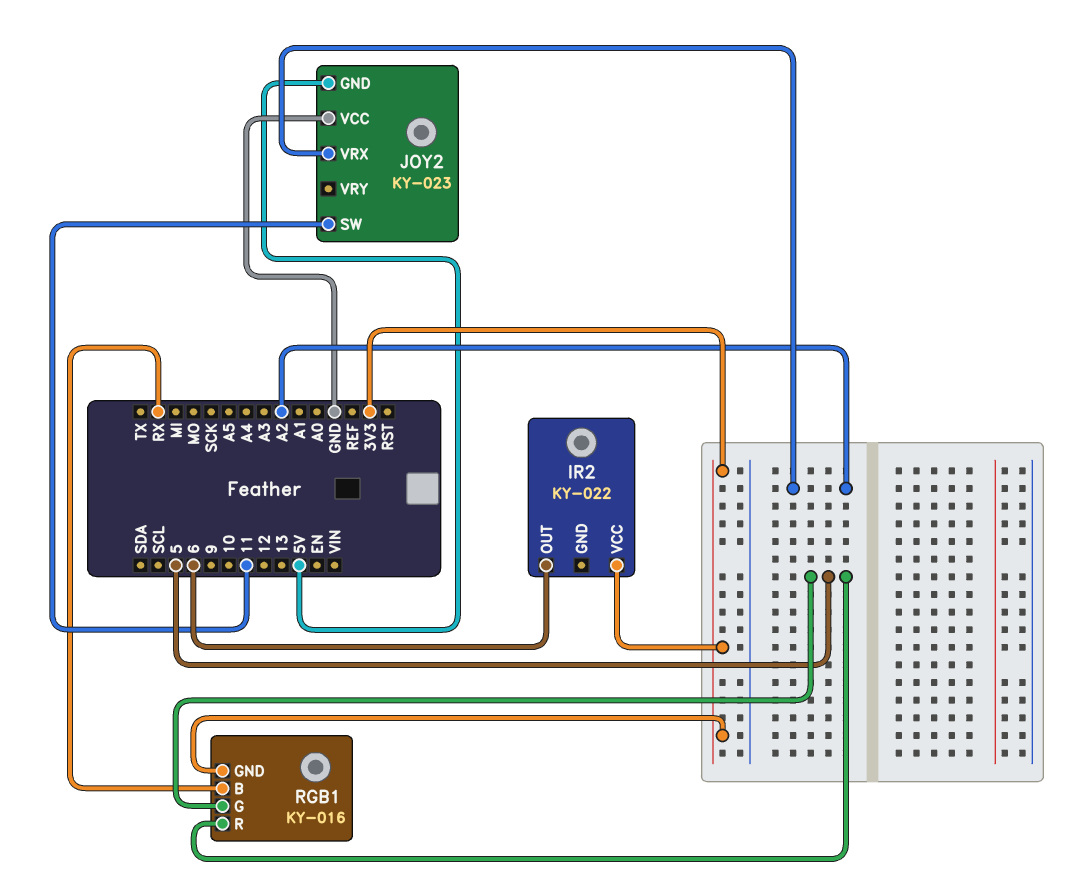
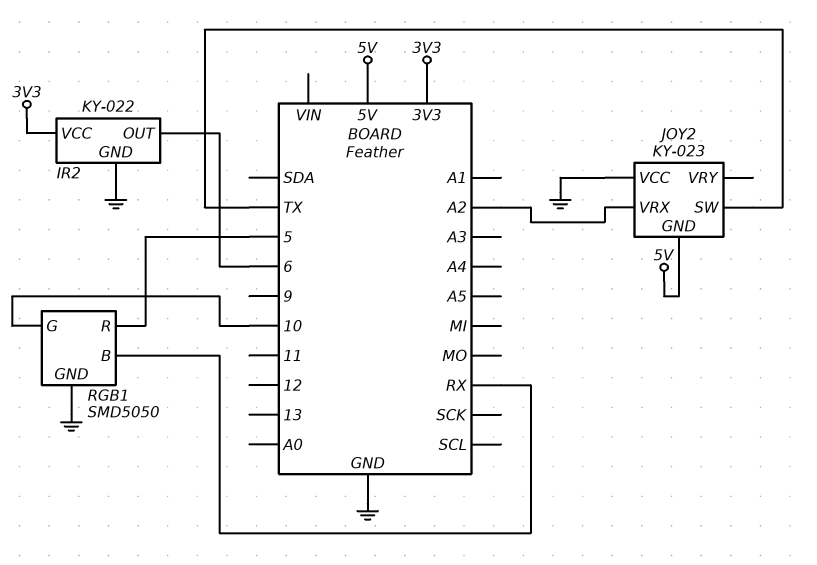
IR2 pin GND: none -> GND
JOY2 pin SW: 11 -> TX
RGB1: KY-016 -> SMD5050
RGB1 pin G: 5 -> 10
RGB1 pin GND: 3V3 -> GND

